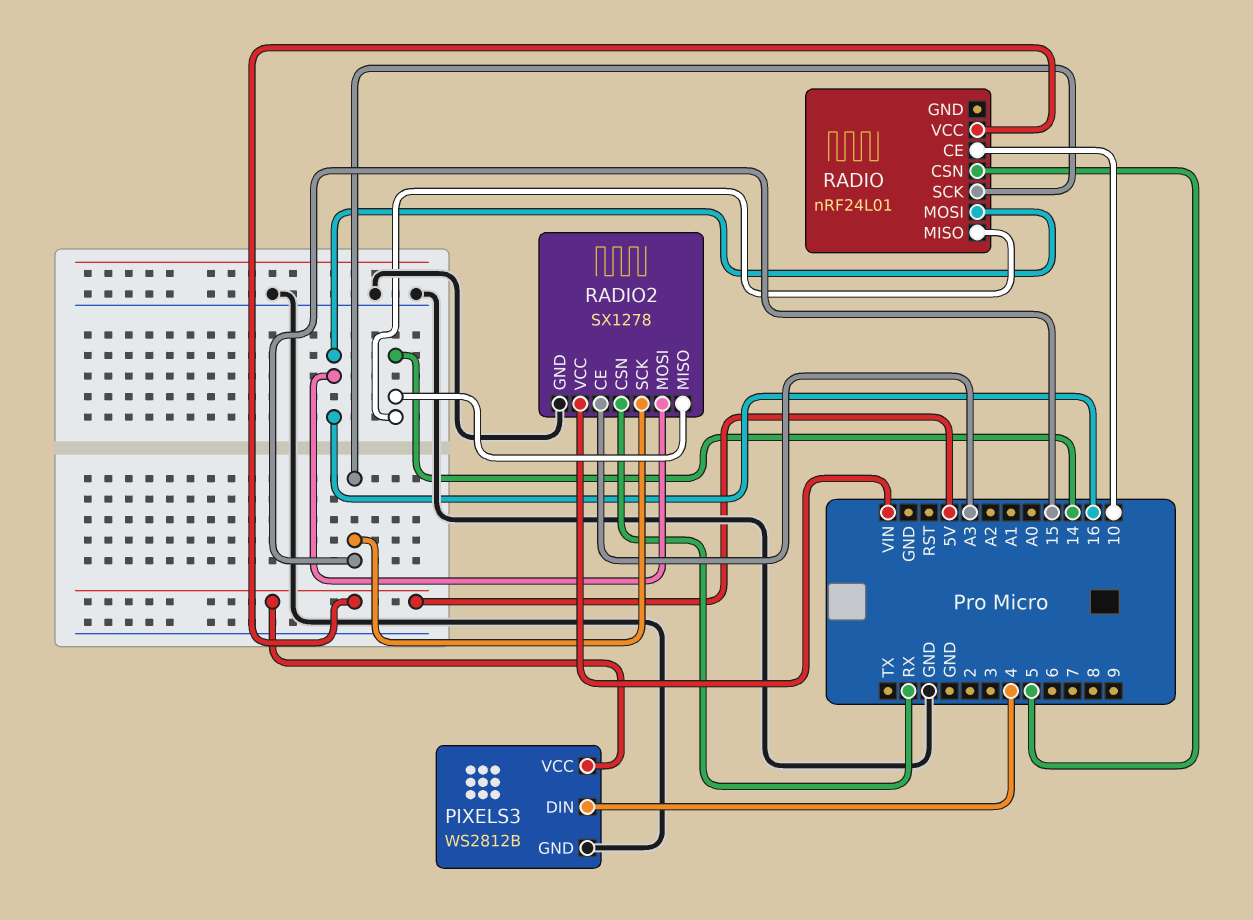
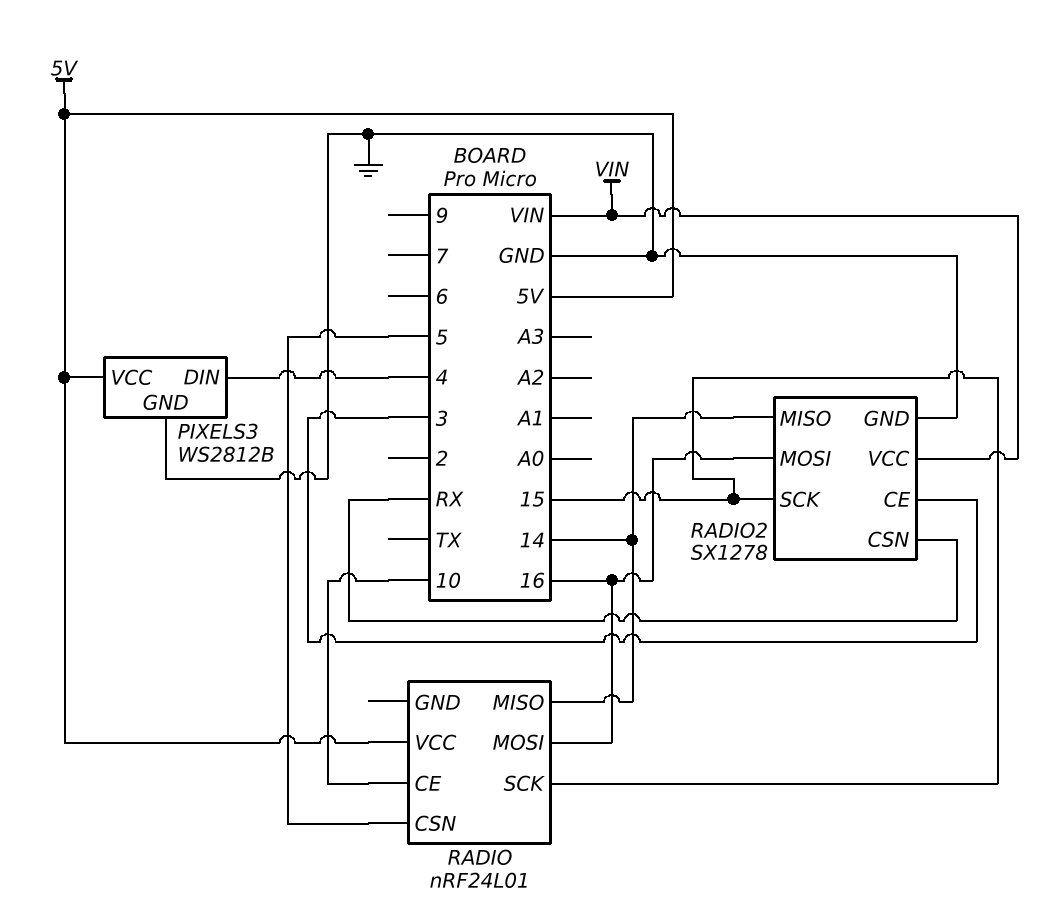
RADIO2 pin CE: A3 -> 3

